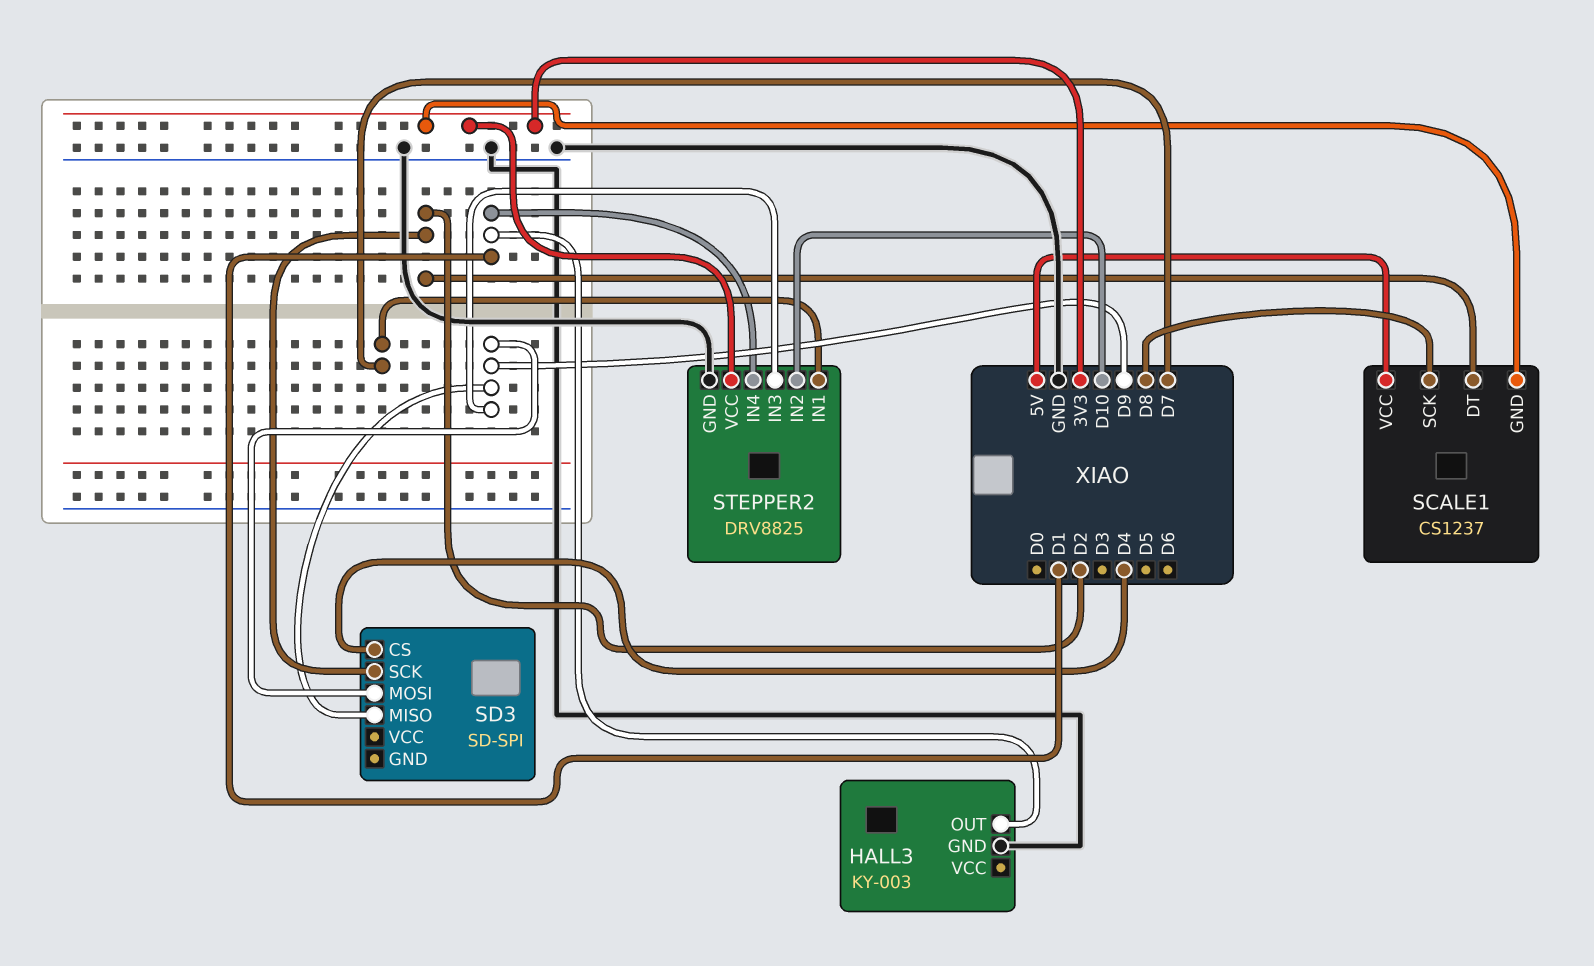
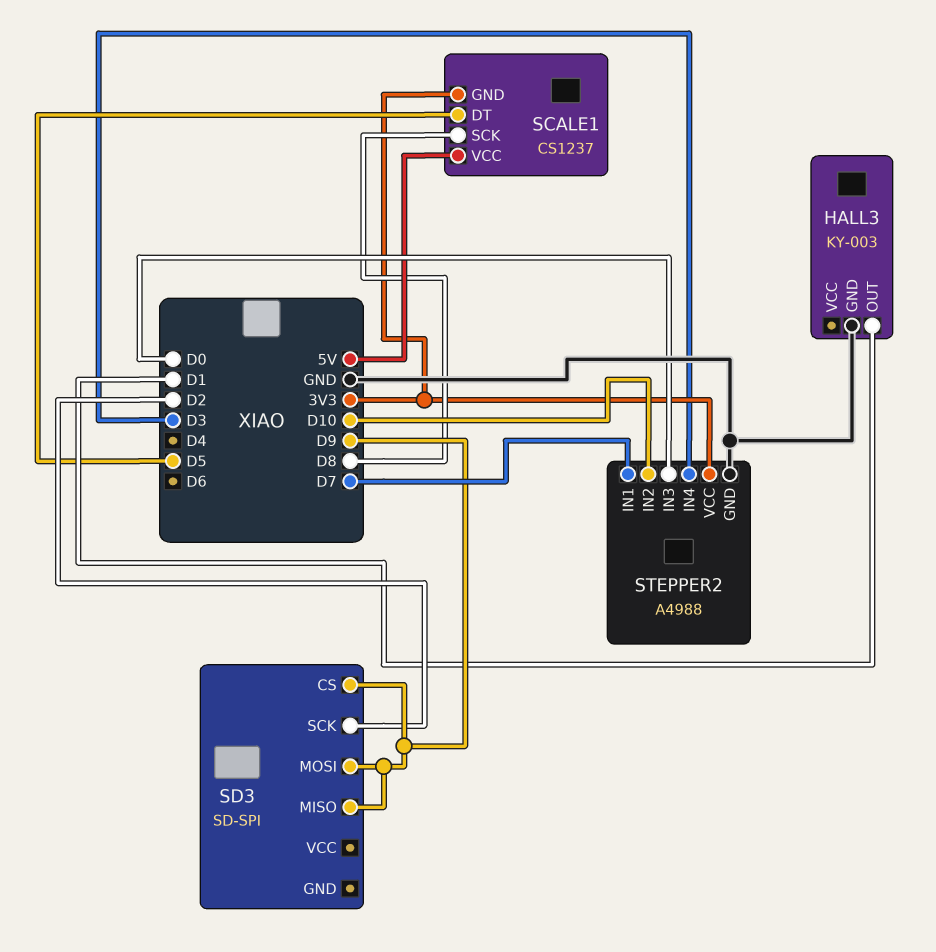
SCALE1 pin DT: D2 -> D5
SD3 pin CS: D4 -> D9
STEPPER2: DRV8825 -> A4988
STEPPER2 pin IN3: D9 -> D0
STEPPER2 pin IN4: D1 -> D3

